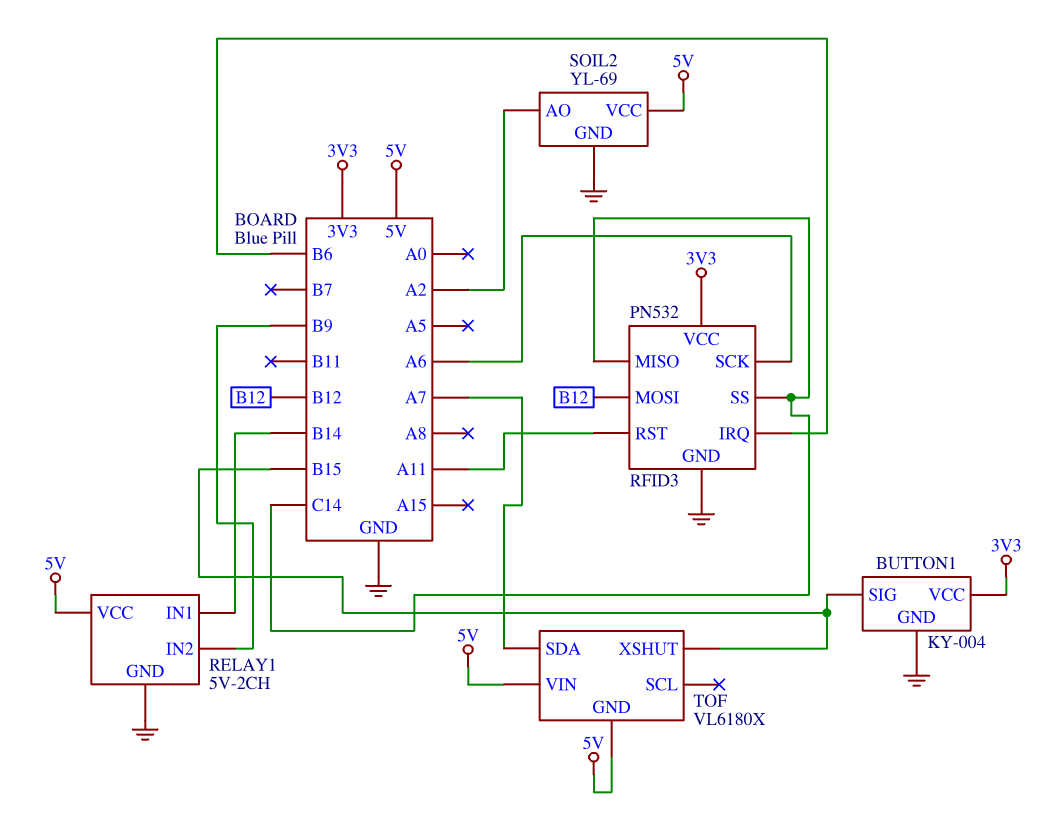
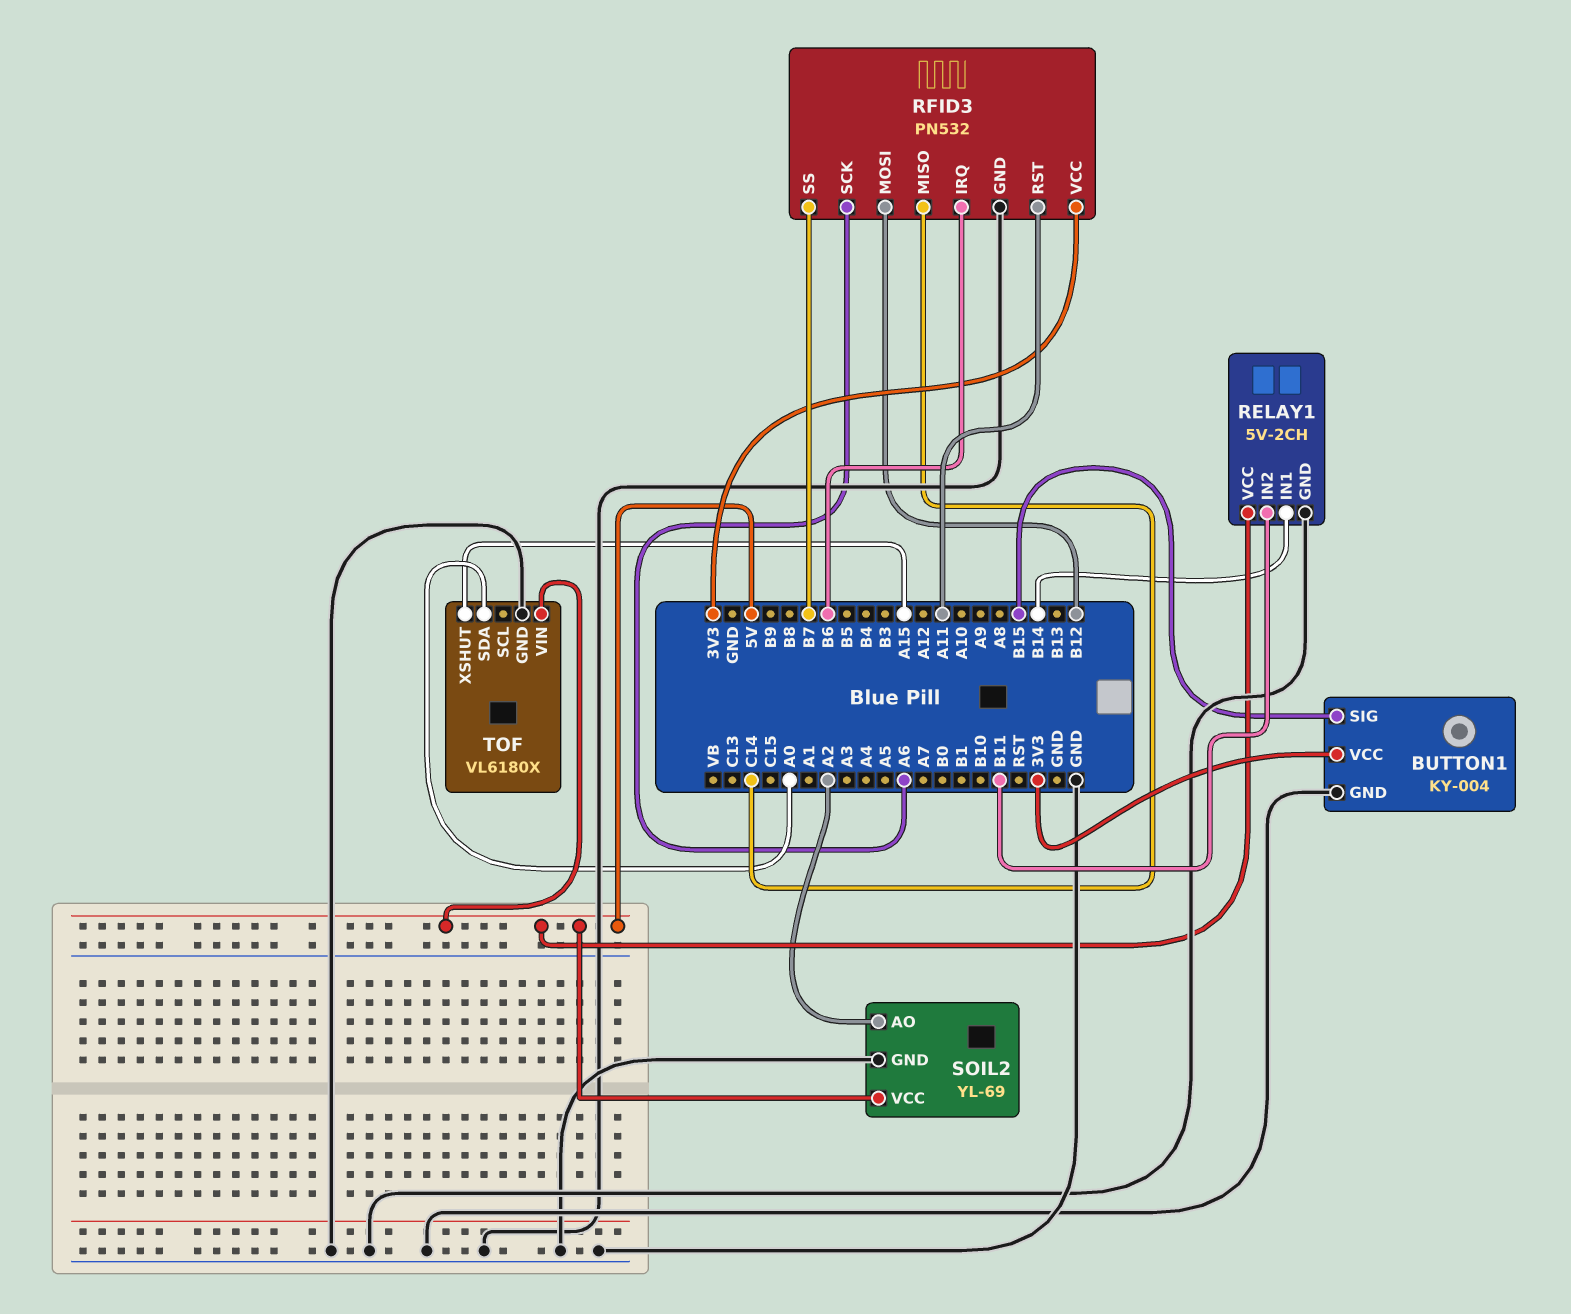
RELAY1 pin IN2: B9 -> B11
RFID3 pin SS: C14 -> B7
TOF pin GND: 5V -> GND
TOF pin SDA: A7 -> A0
TOF pin XSHUT: B15 -> A15

